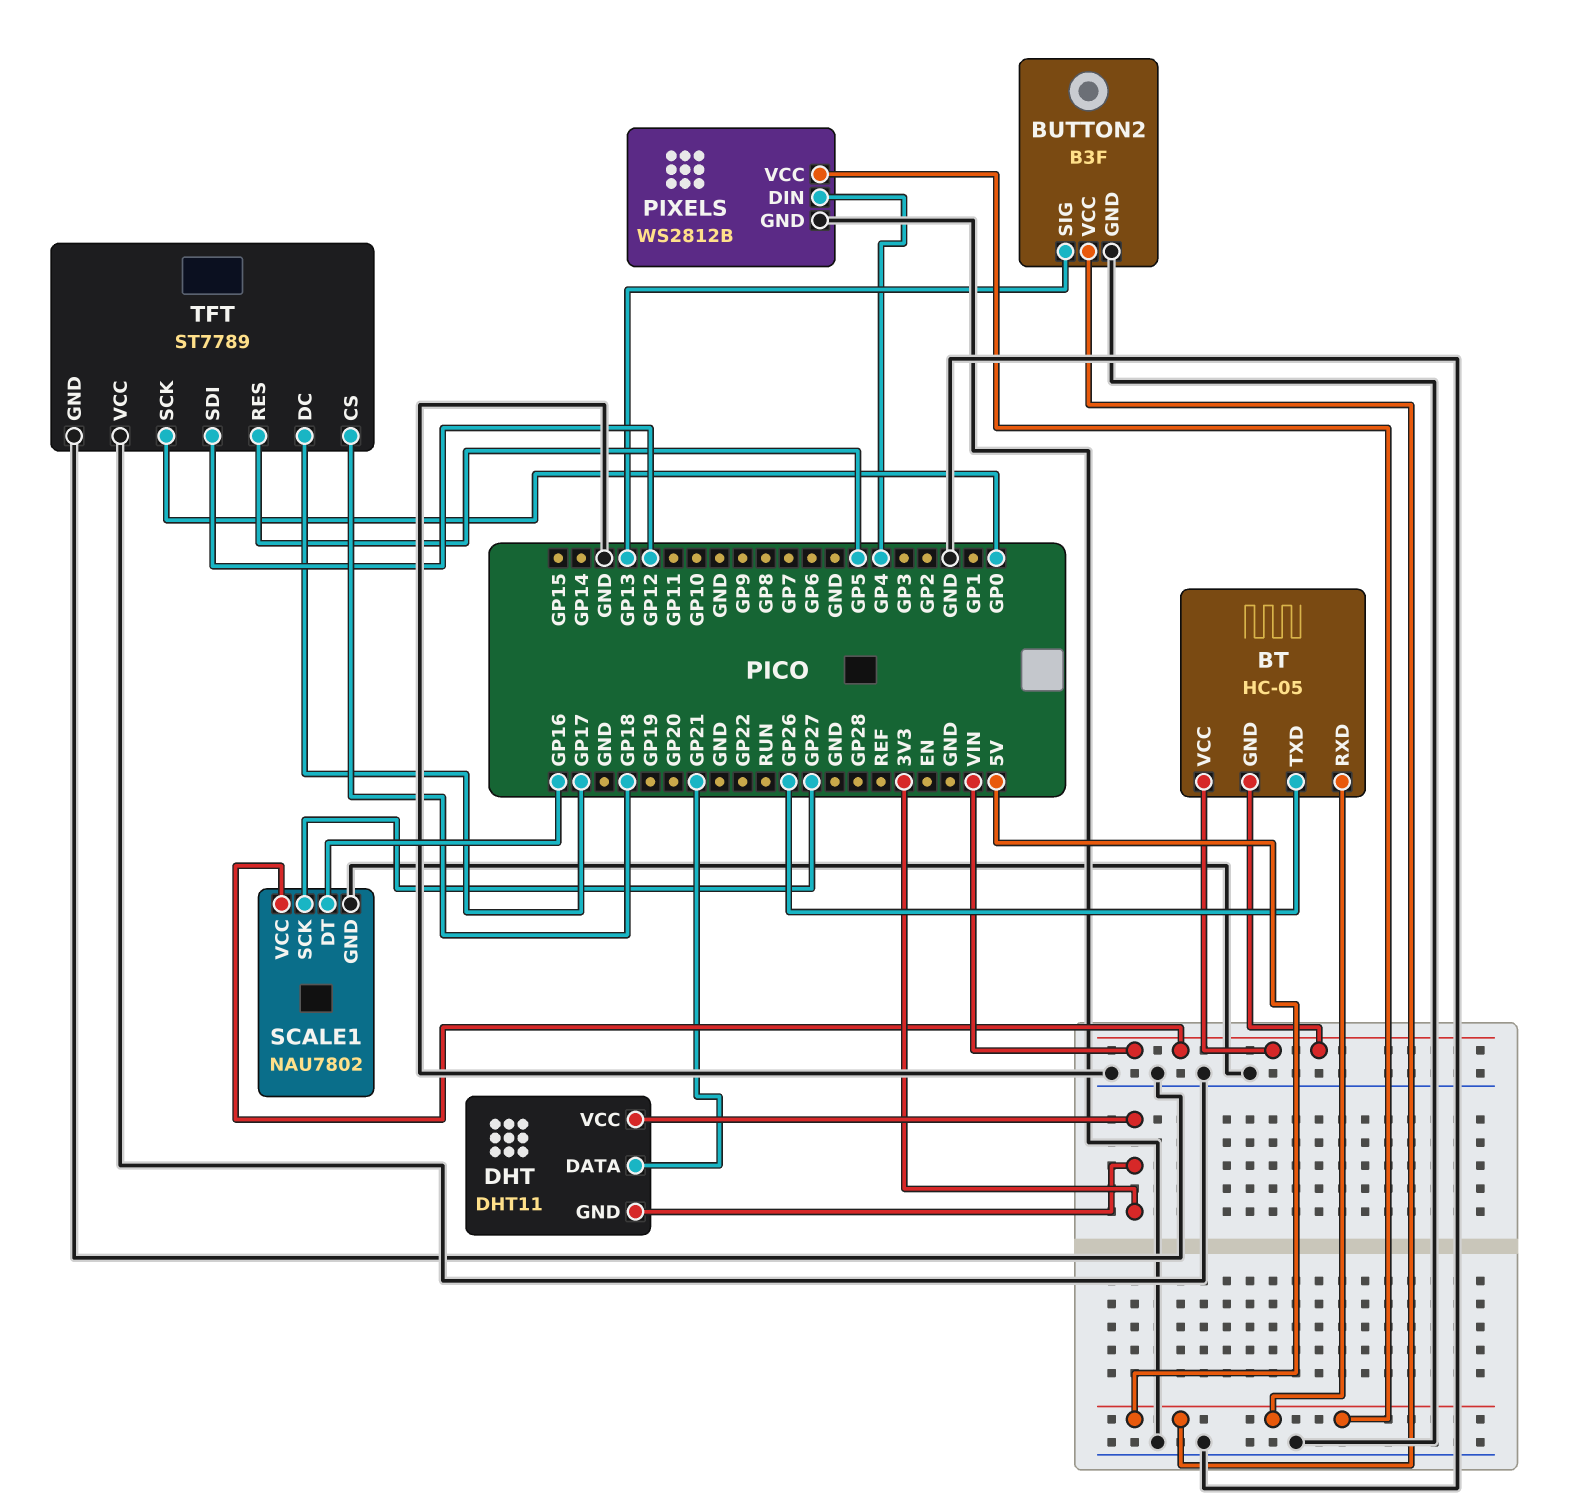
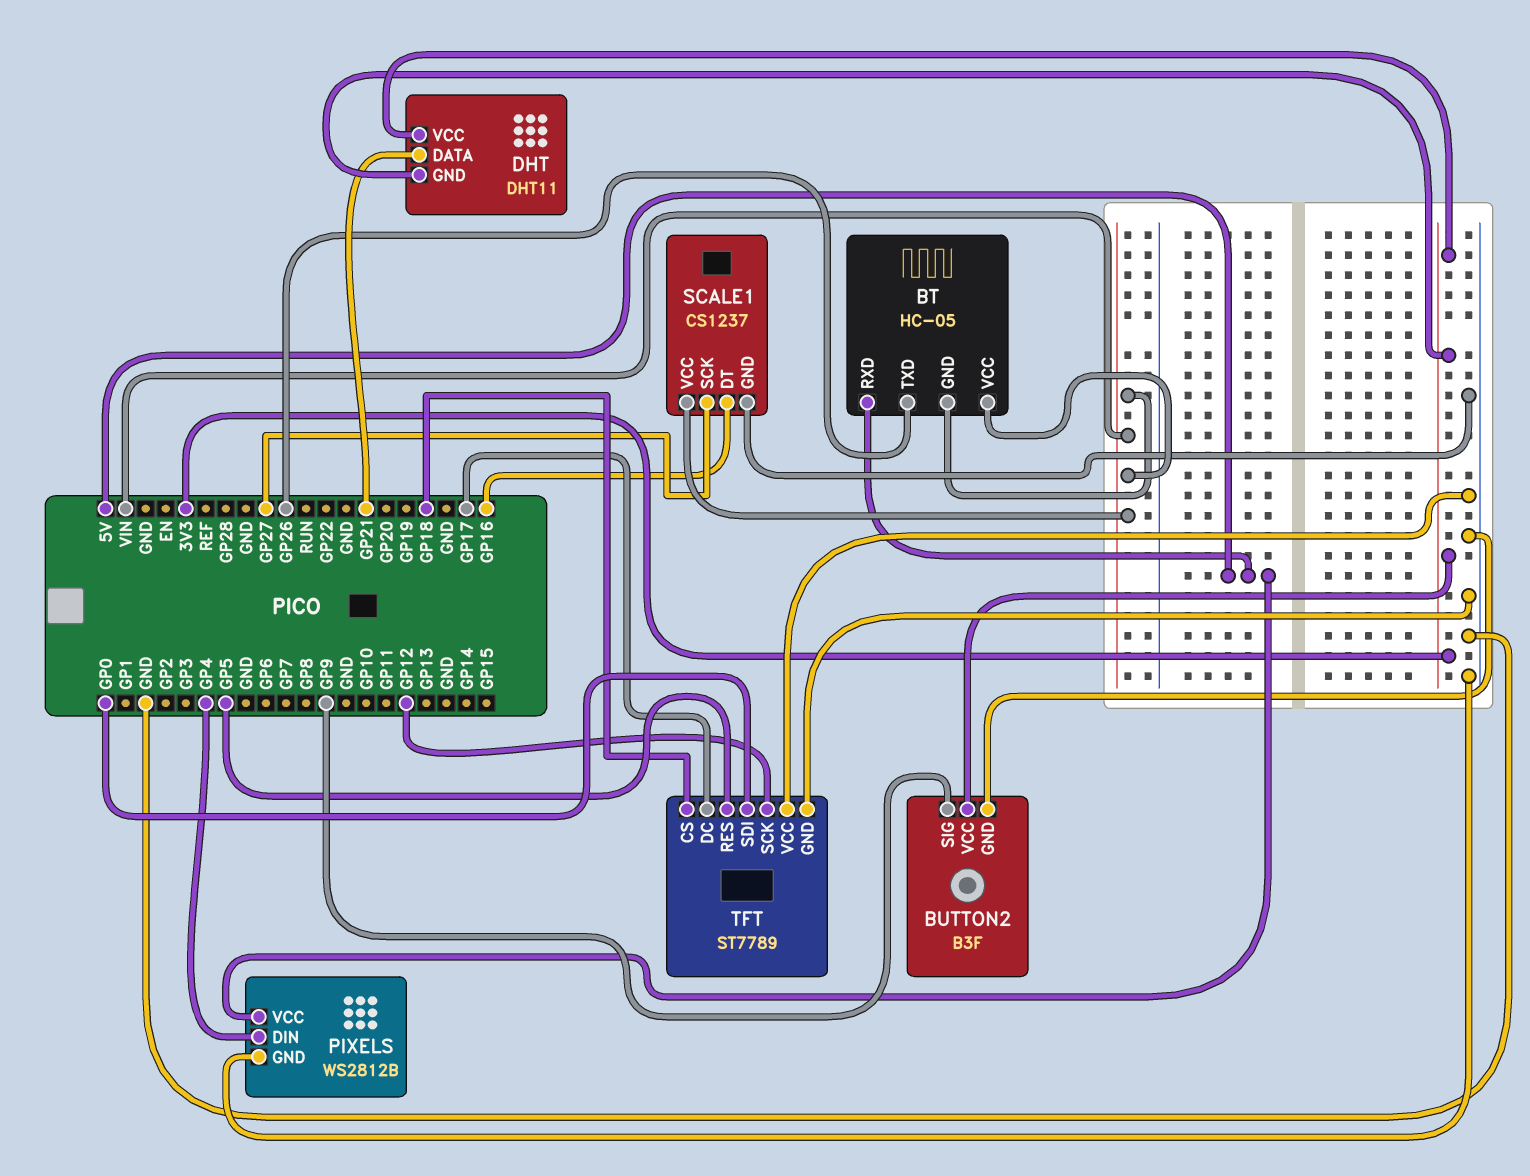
BUTTON2 pin SIG: GP13 -> GP9
BUTTON2 pin VCC: 5V -> 3V3
SCALE1: NAU7802 -> CS1237
TFT pin SCK: GP0 -> GP12
TFT pin SDI: GP12 -> GP0

